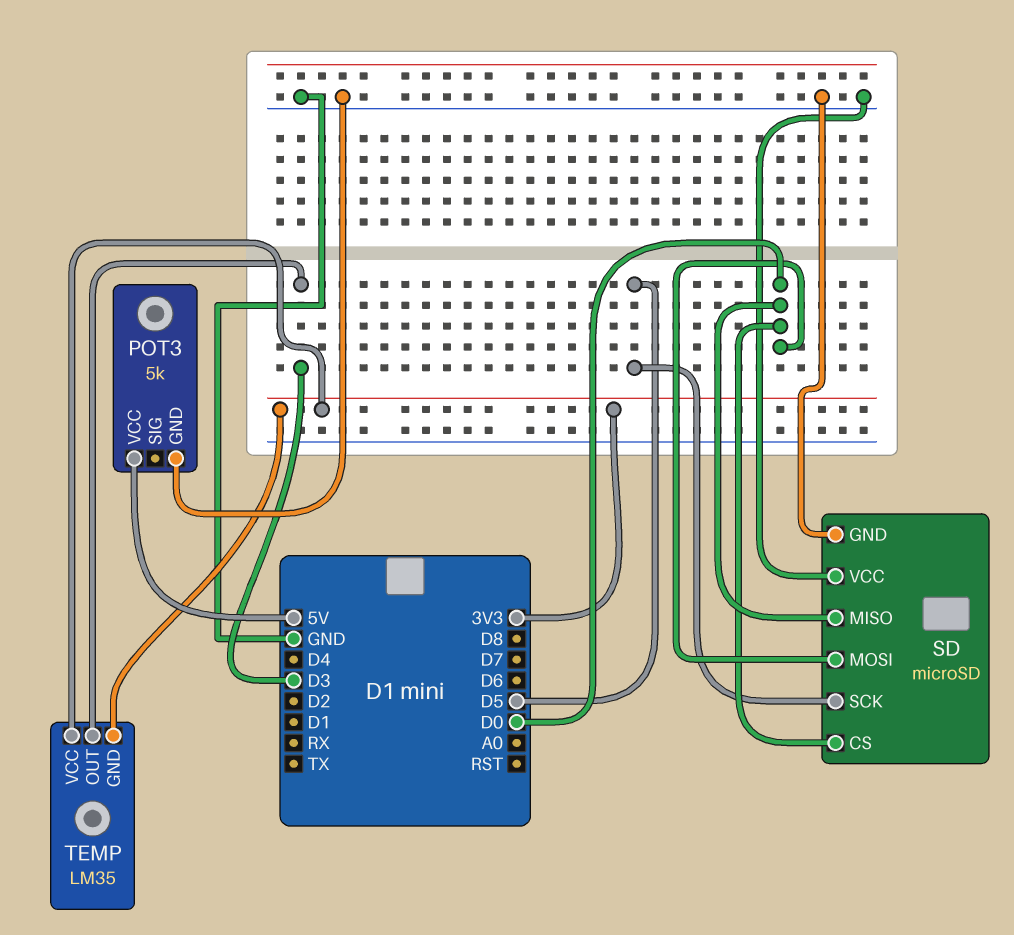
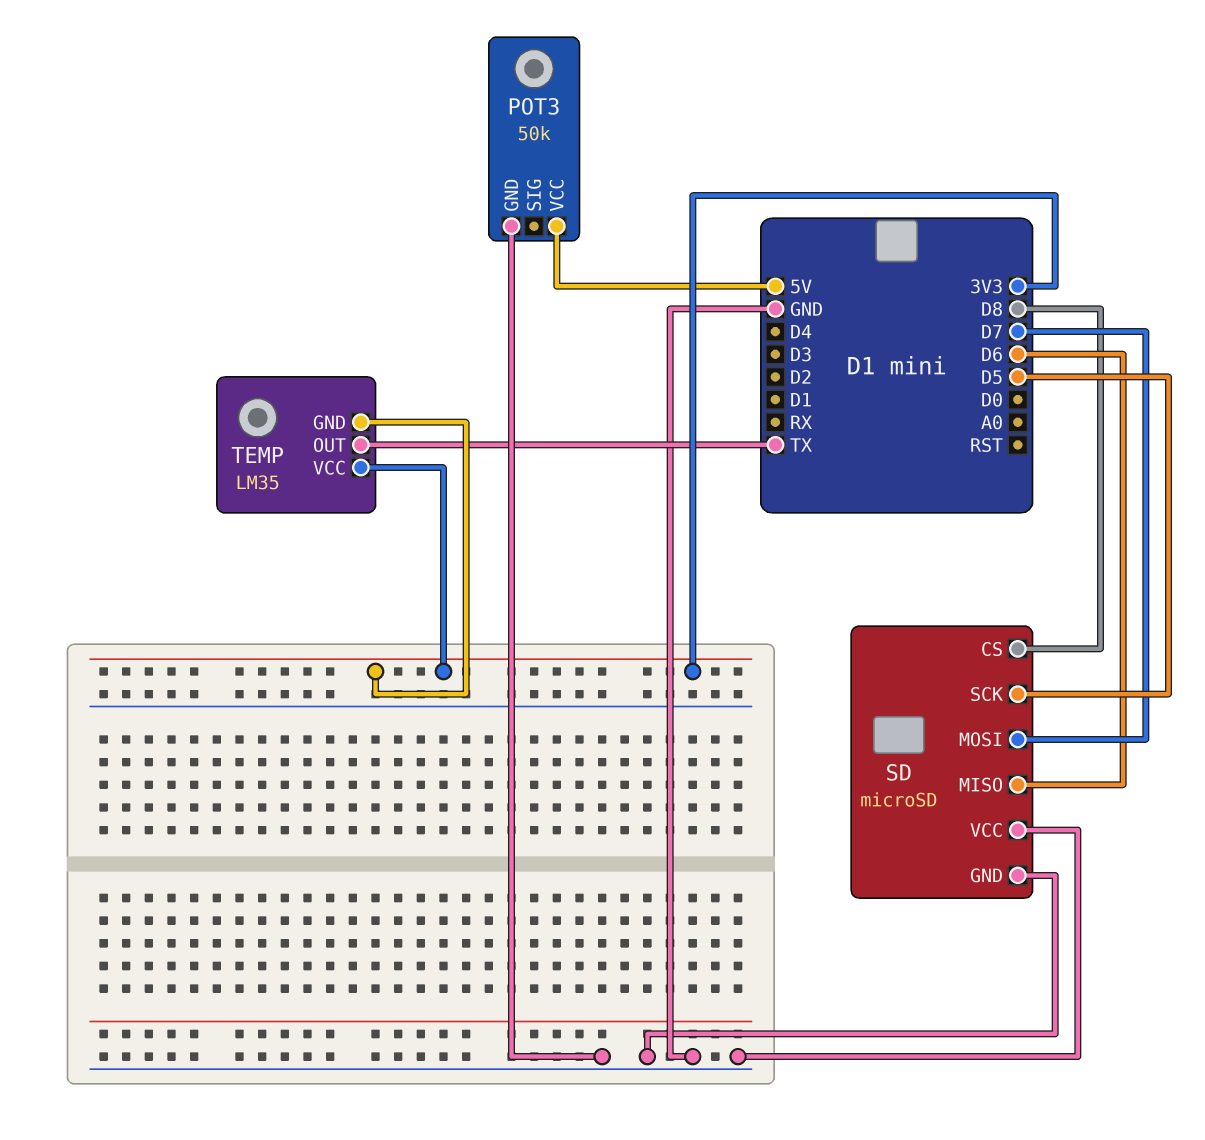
POT3: 5k -> 50k
SD pin CS: D0 -> D8
SD pin MISO: D0 -> D6
SD pin MOSI: D0 -> D7
TEMP pin OUT: D3 -> TX

